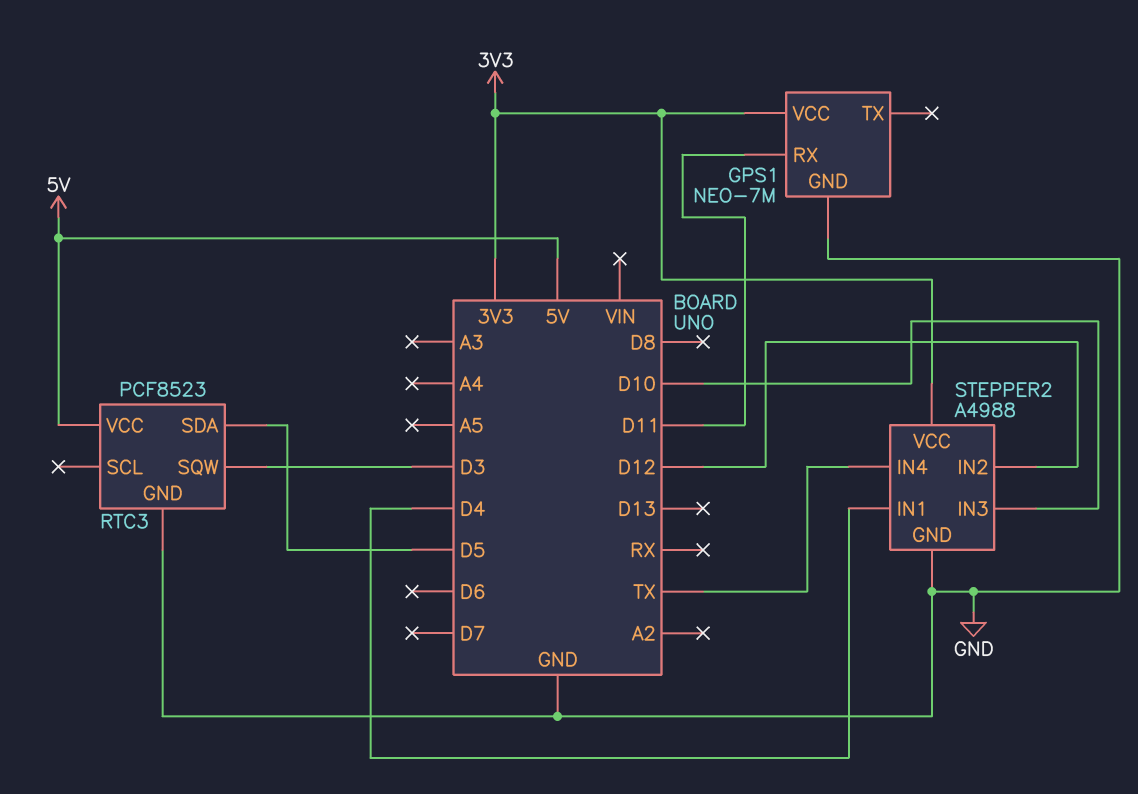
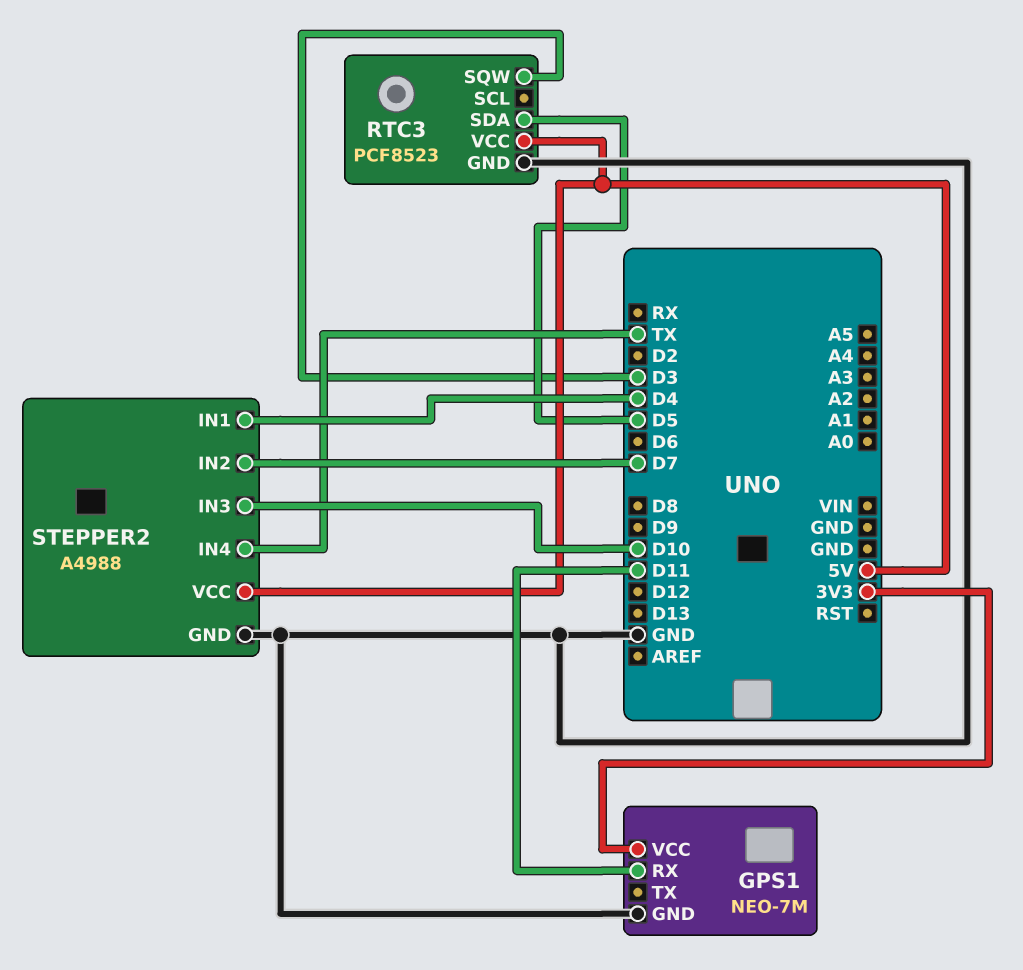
STEPPER2 pin IN2: D12 -> D7
STEPPER2 pin VCC: 3V3 -> 5V

